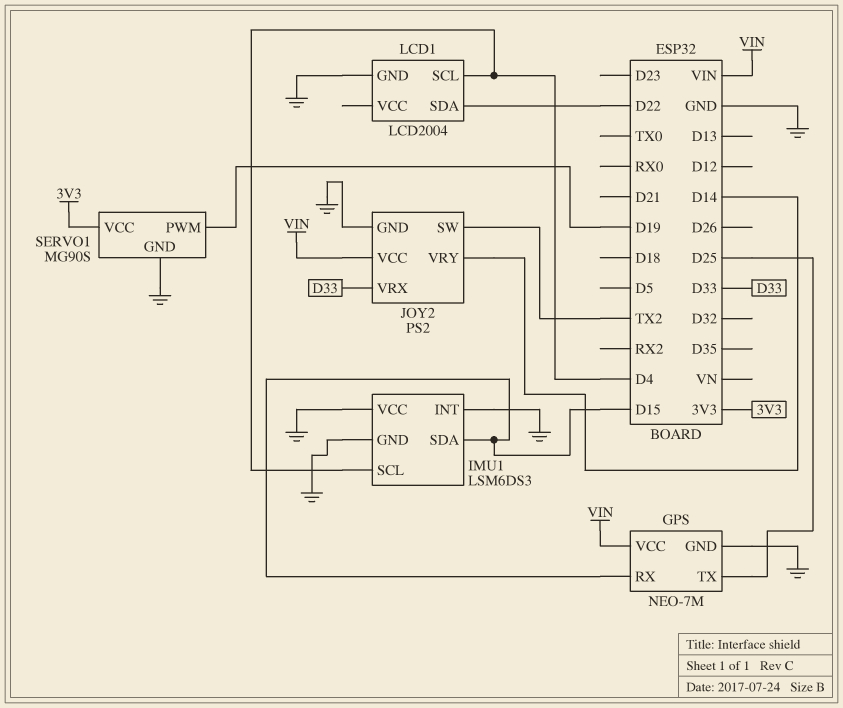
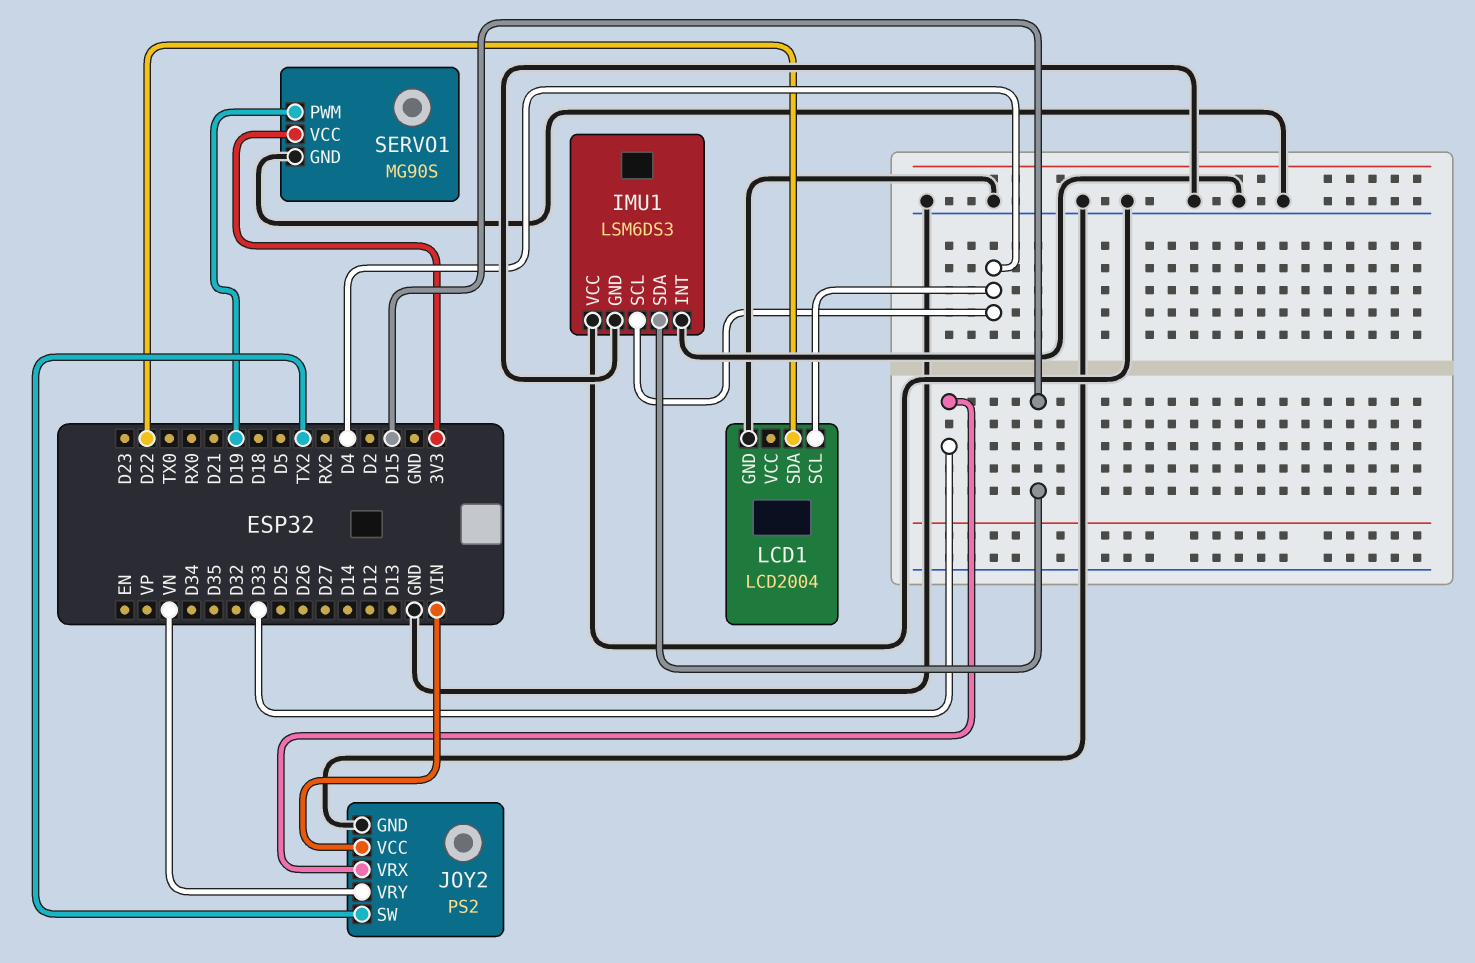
GPS: NEO-7M -> none
GPS pin GND: GND -> none
GPS pin RX: D15 -> none
GPS pin TX: D25 -> none
GPS pin VCC: VIN -> none
JOY2 pin VRY: D14 -> VN

